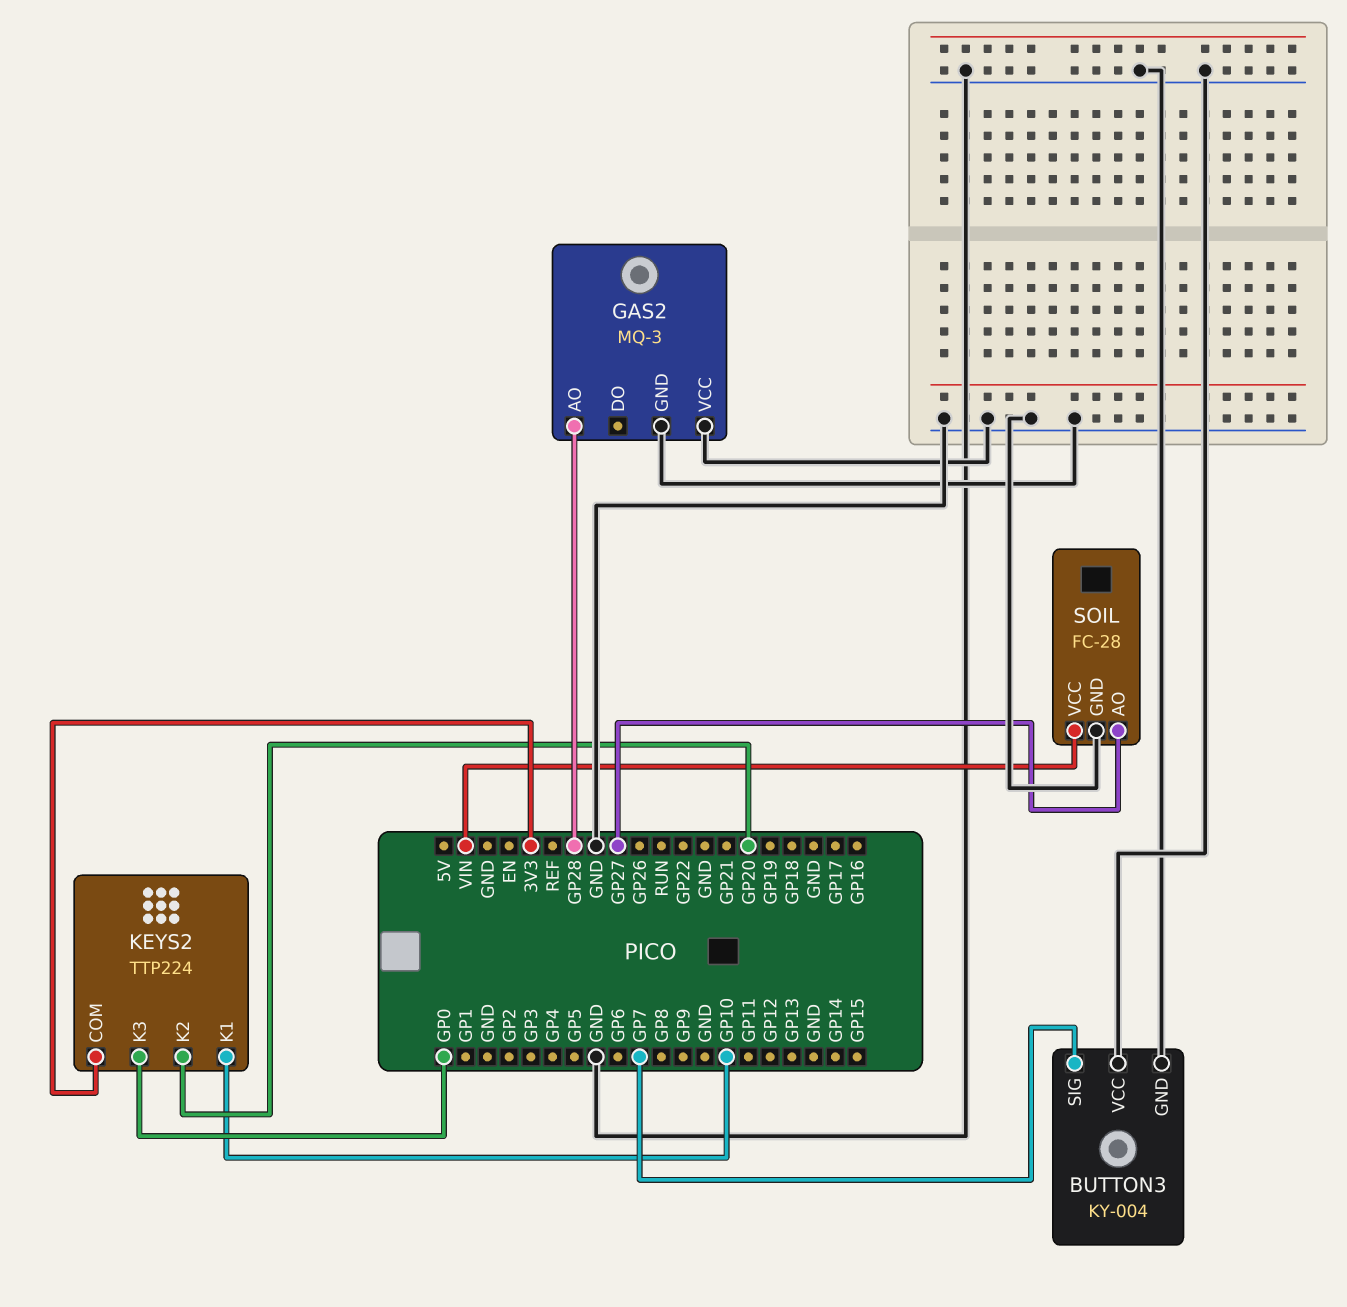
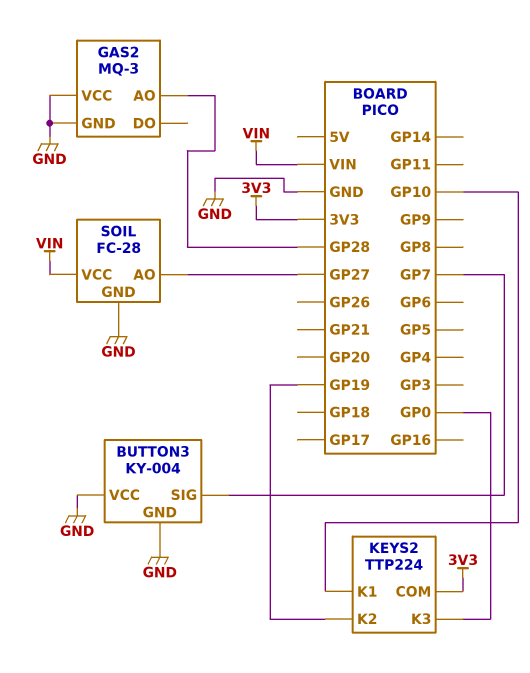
KEYS2 pin K2: GP20 -> GP19

